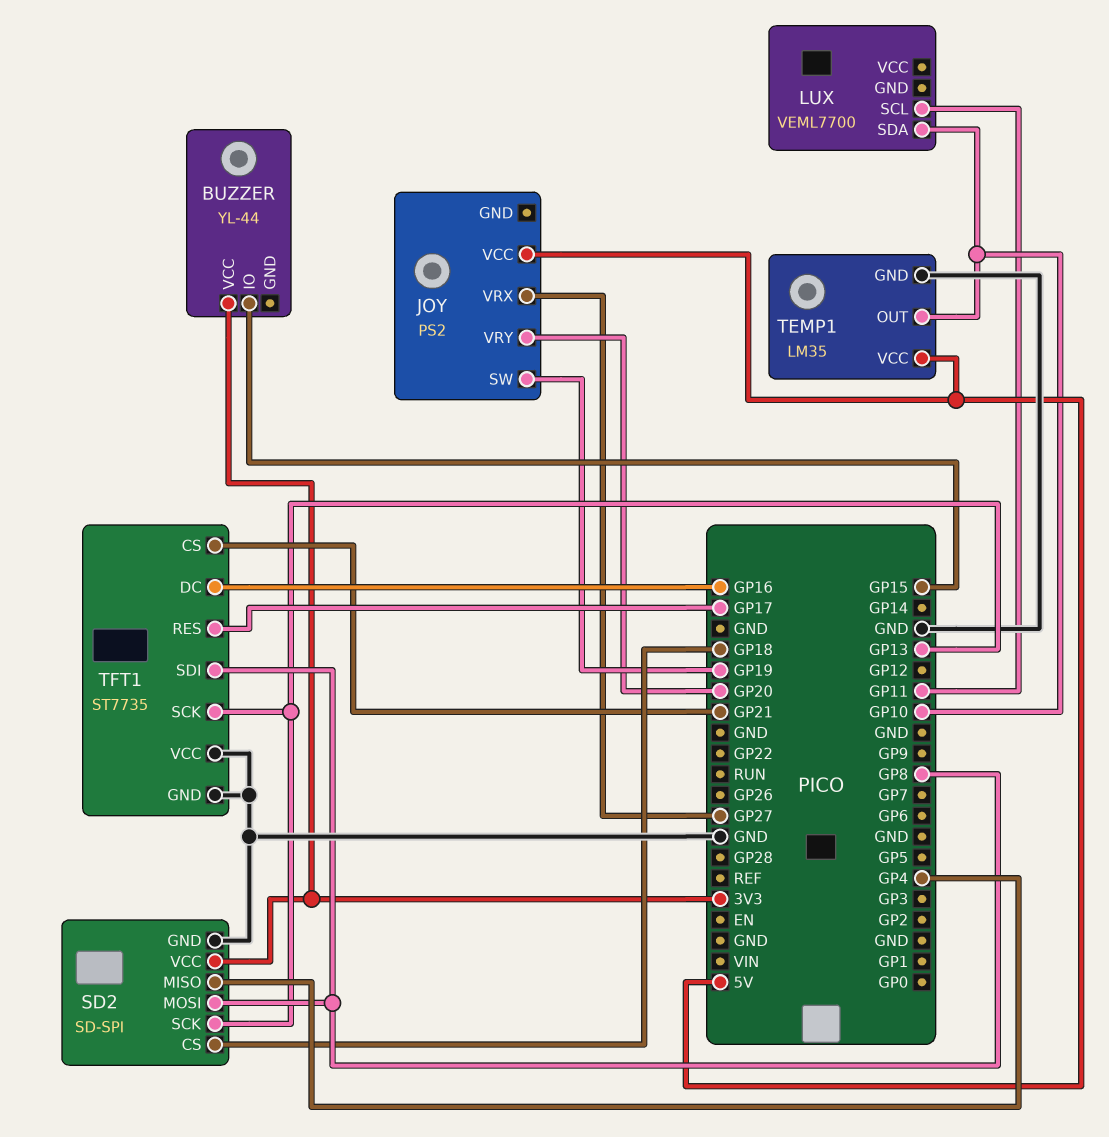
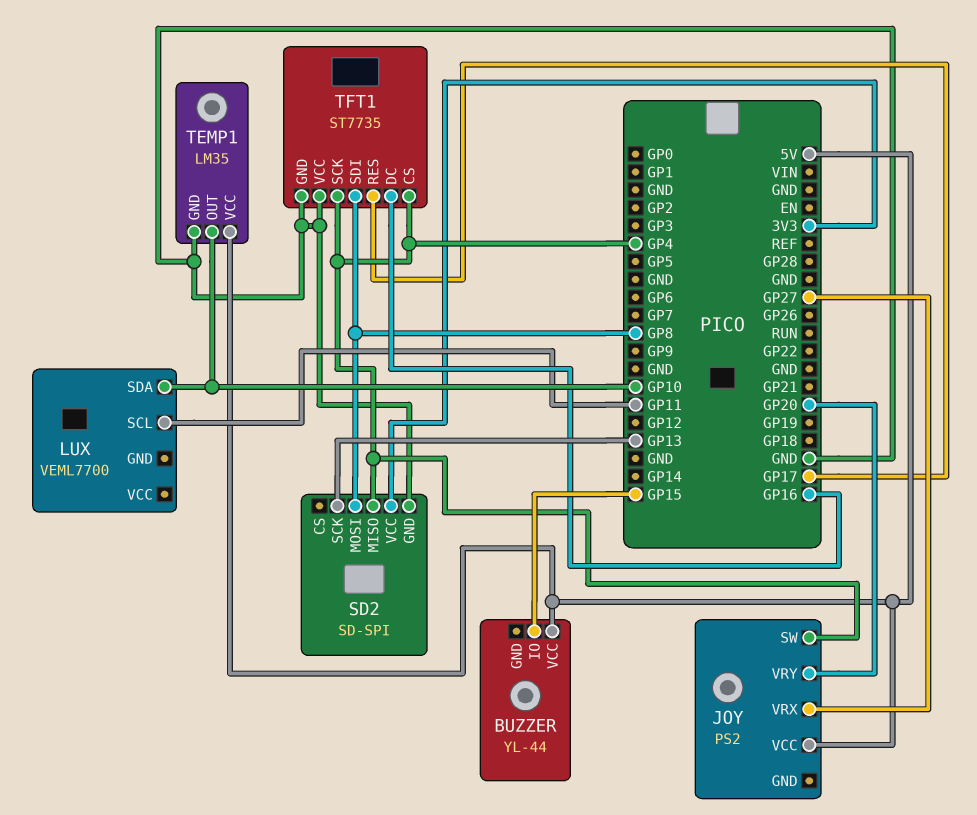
BUZZER pin VCC: 3V3 -> 5V
JOY pin SW: GP19 -> GP4
SD2 pin CS: GP18 -> none
TFT1 pin CS: GP21 -> GP4
TFT1 pin SCK: GP13 -> GP4

